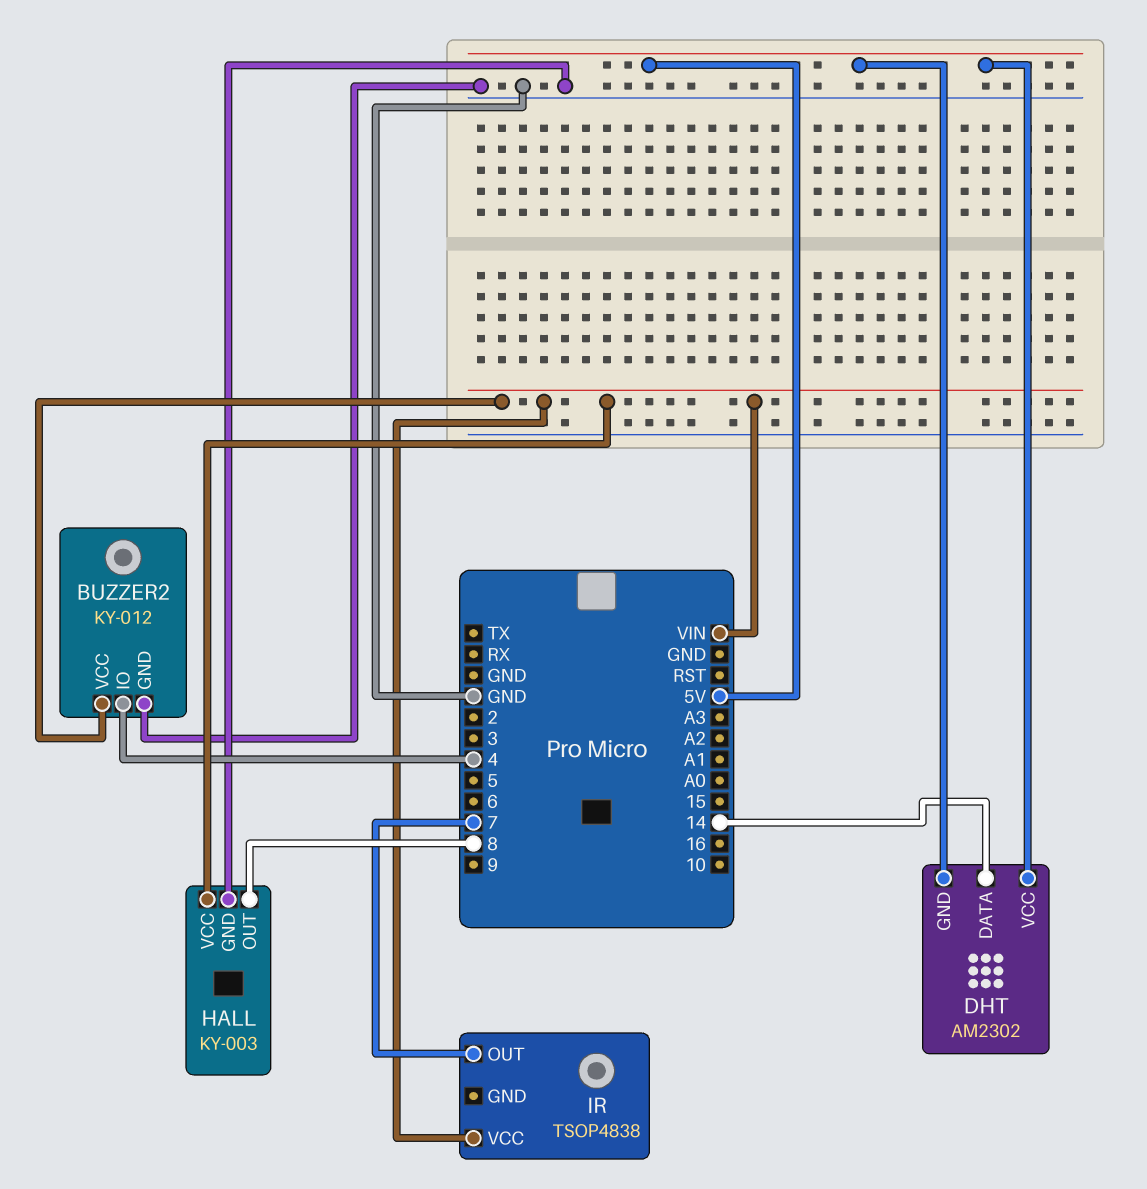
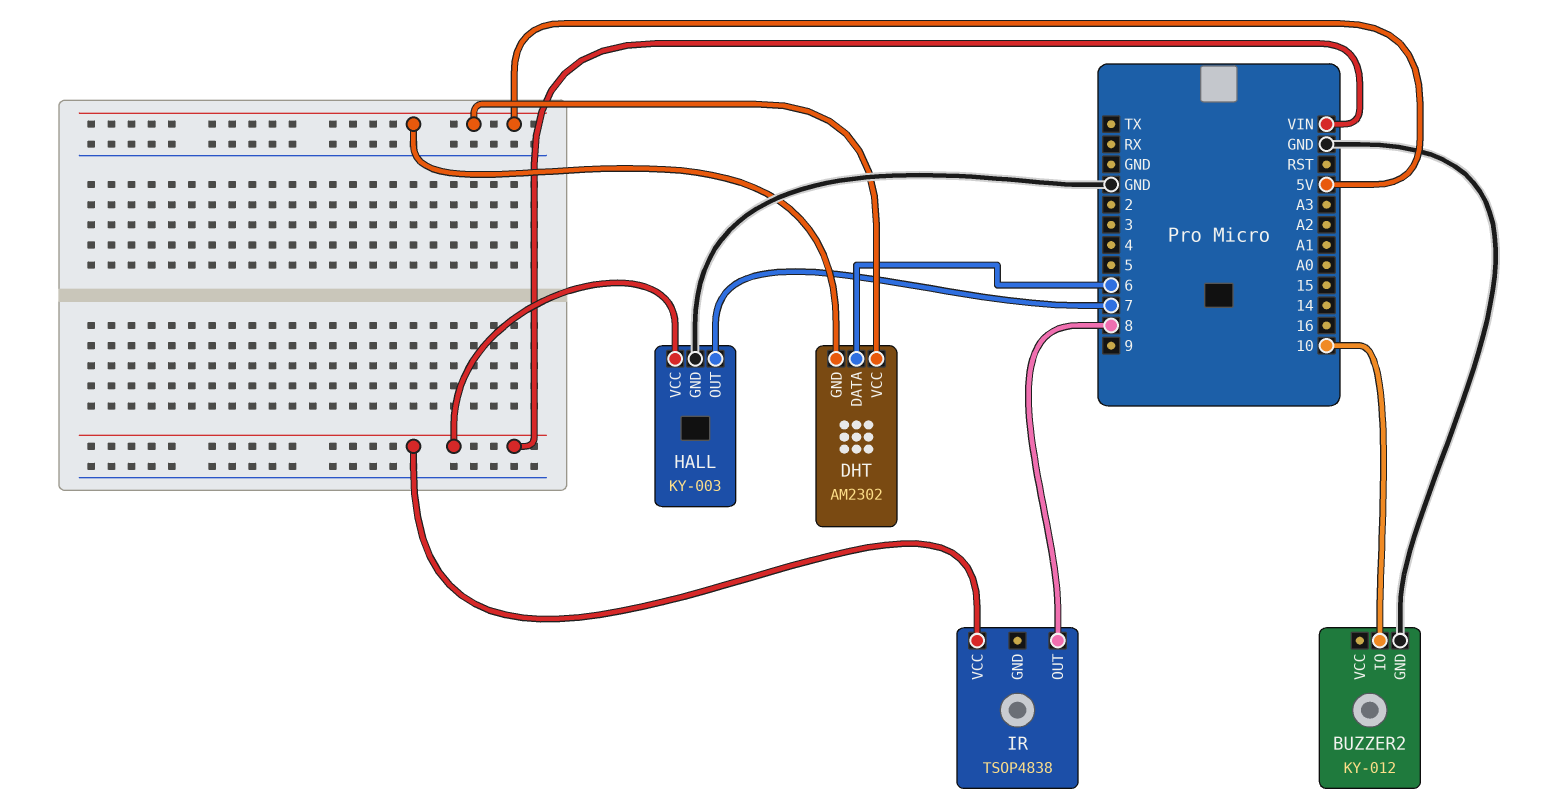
BUZZER2 pin IO: 4 -> 10
BUZZER2 pin VCC: VIN -> none
DHT pin DATA: 14 -> 6
HALL pin OUT: 8 -> 7
IR pin OUT: 7 -> 8

